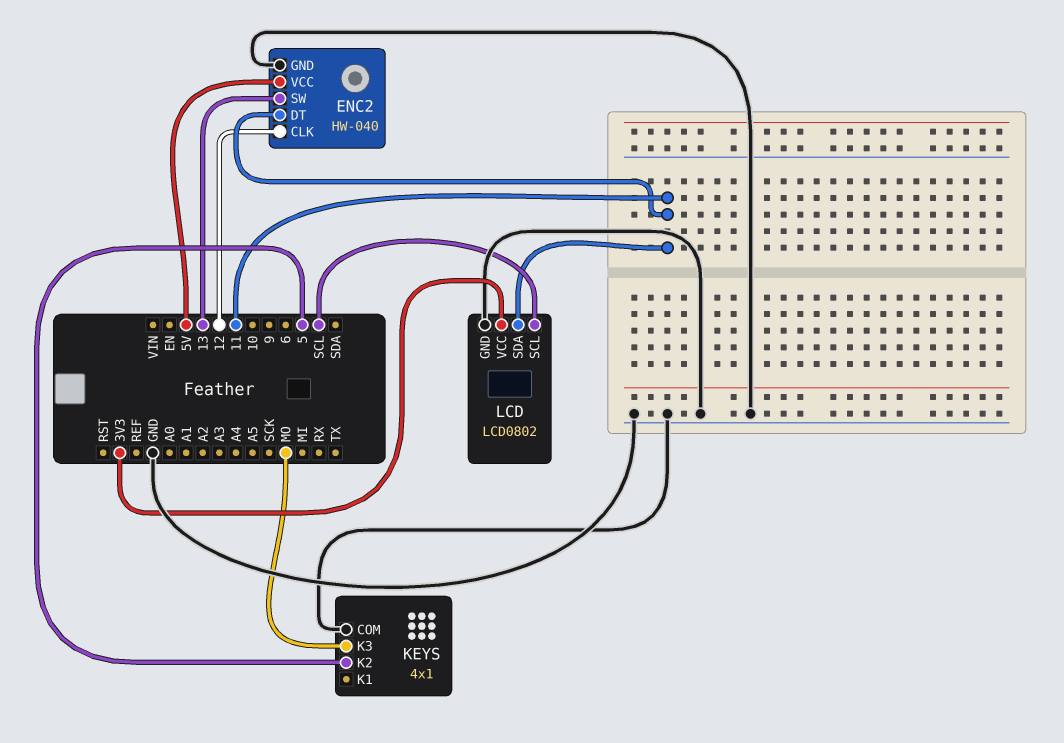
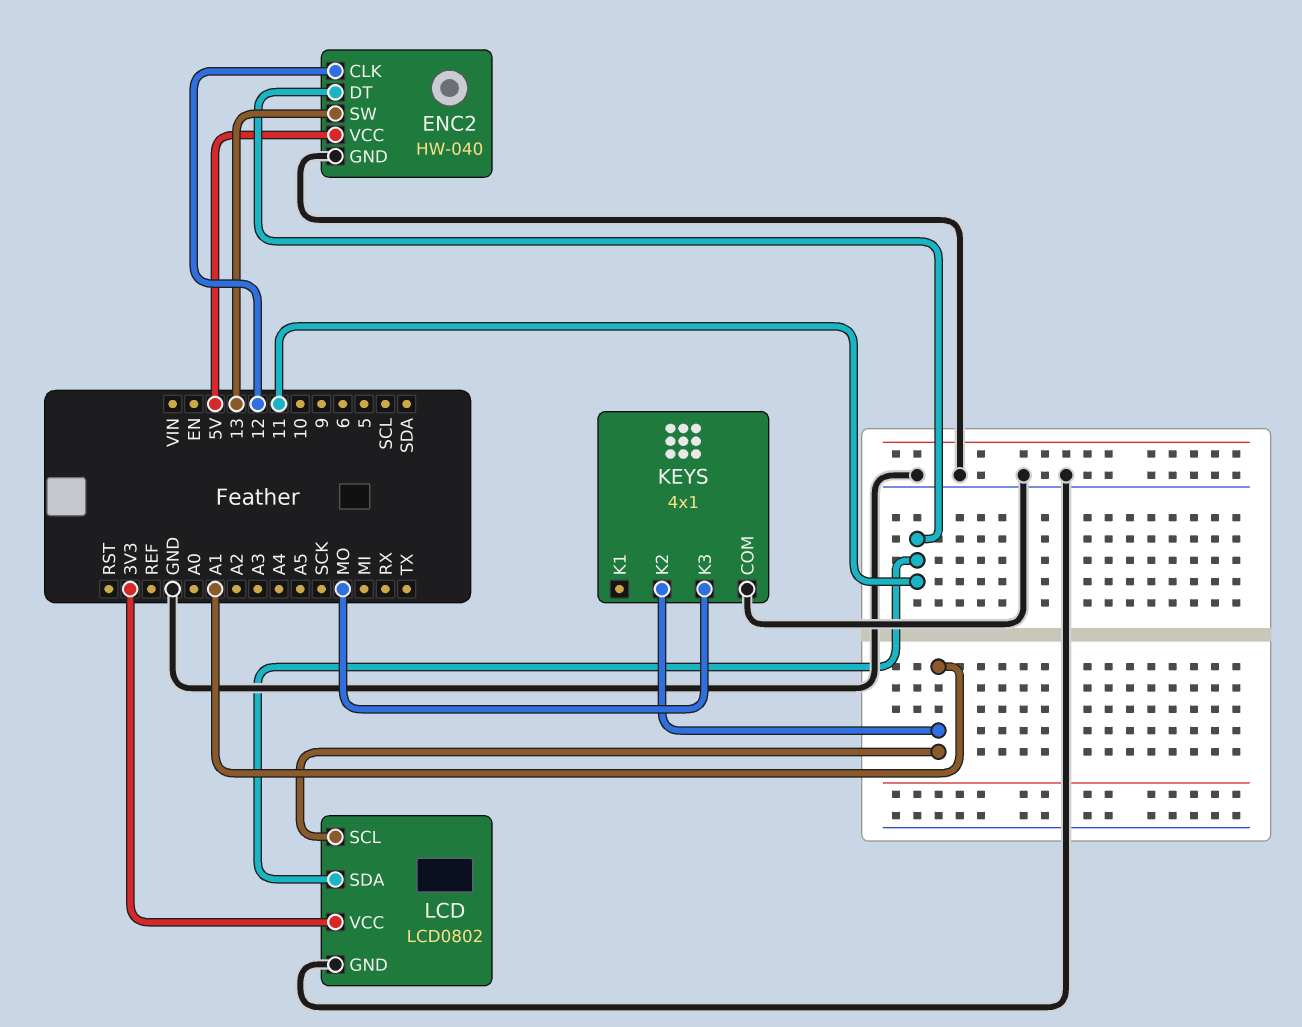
KEYS pin K2: 5 -> A1
LCD pin SCL: SCL -> A1

